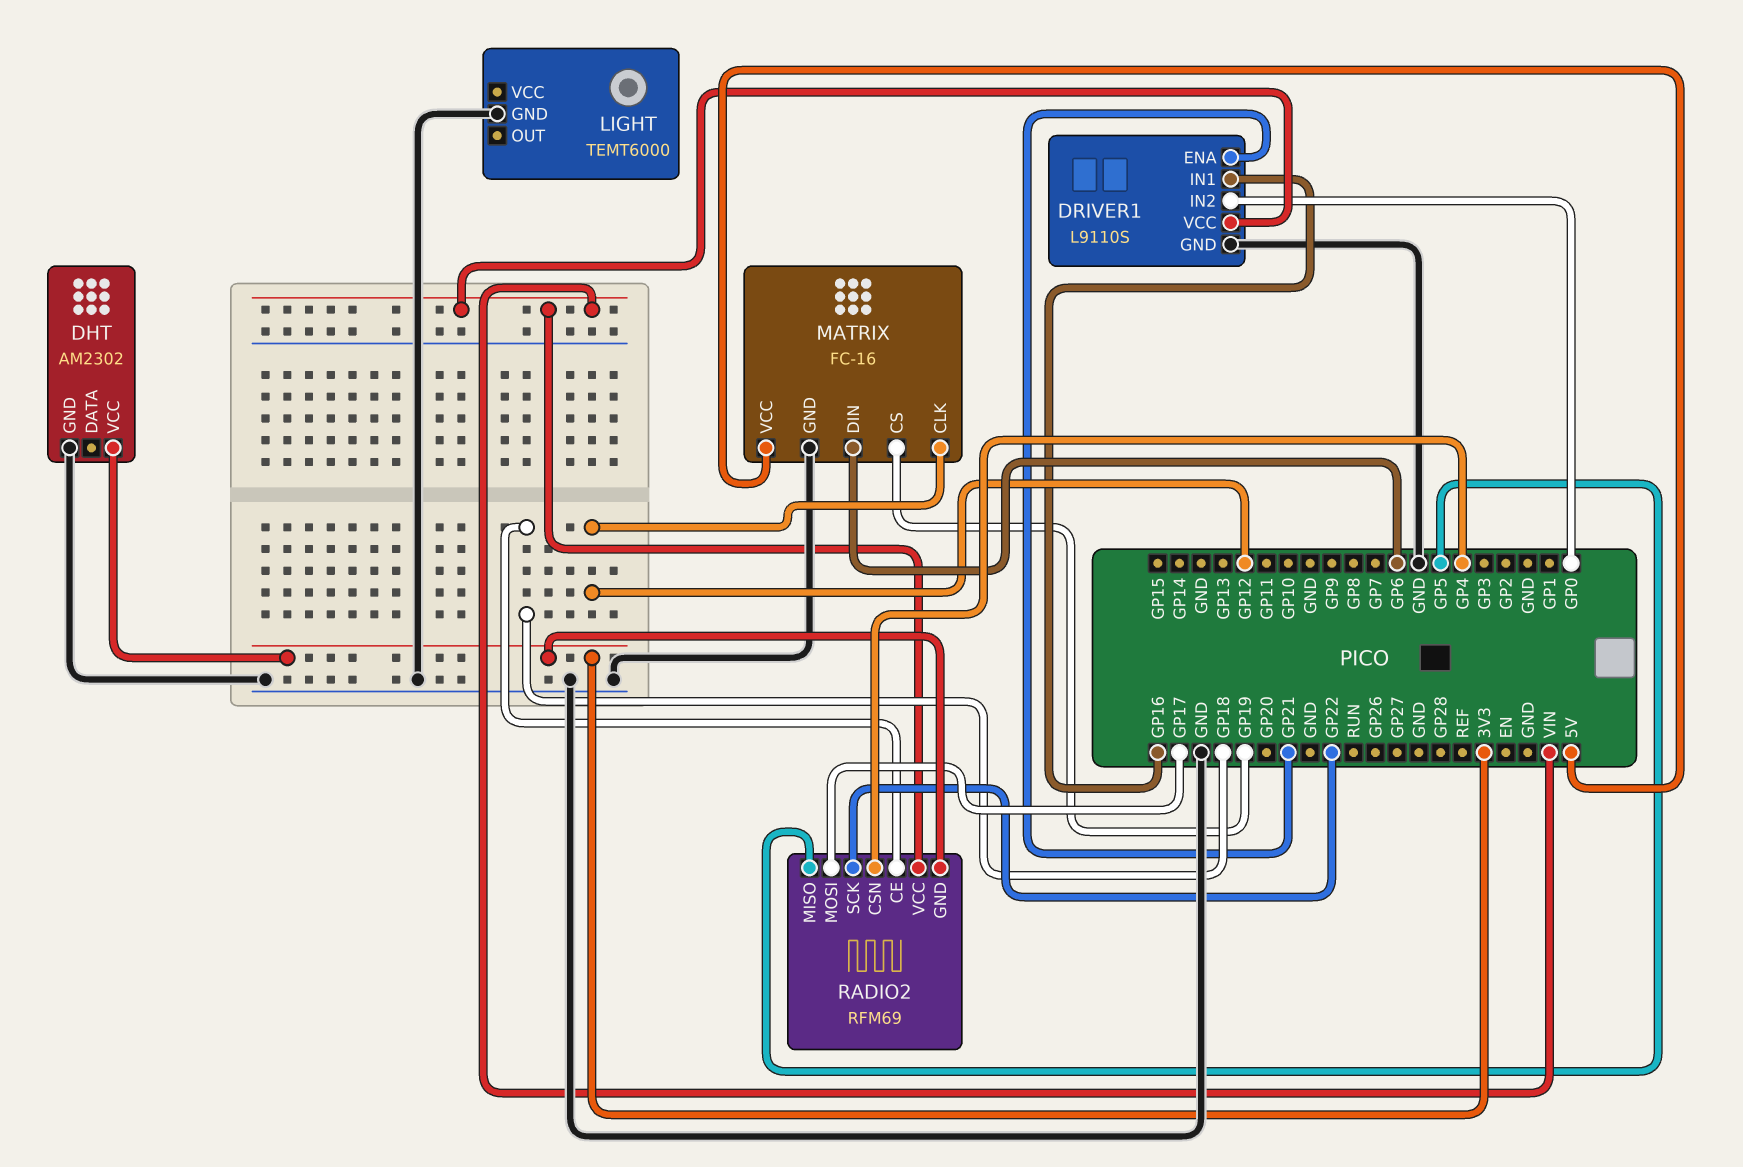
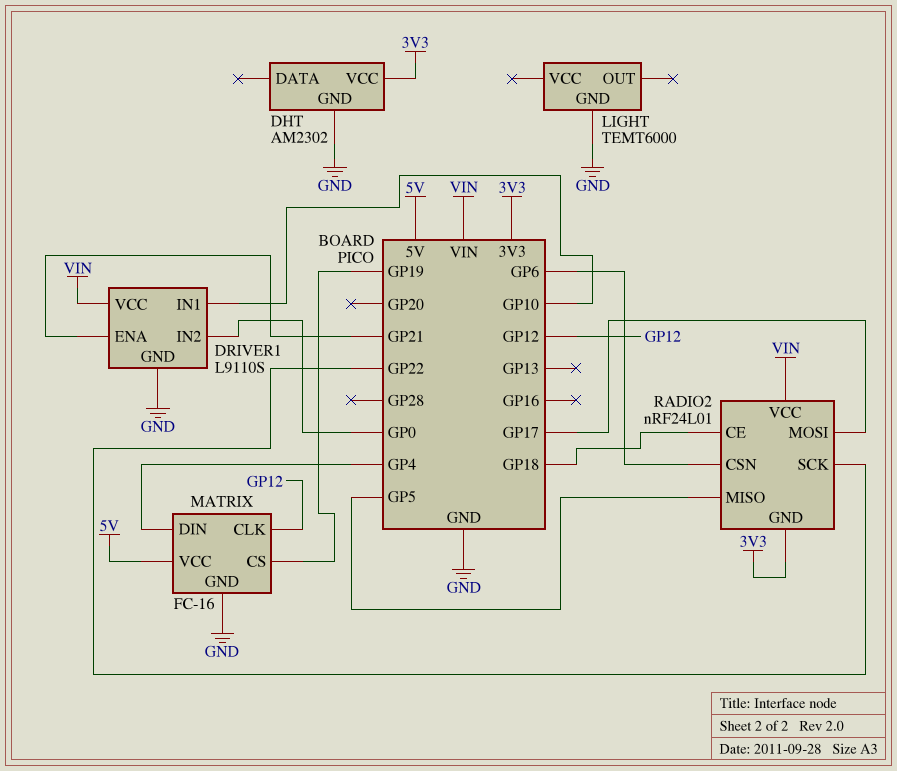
DRIVER1 pin IN1: GP16 -> GP10
MATRIX pin DIN: GP6 -> GP4
RADIO2: RFM69 -> nRF24L01
RADIO2 pin CSN: GP4 -> GP6

